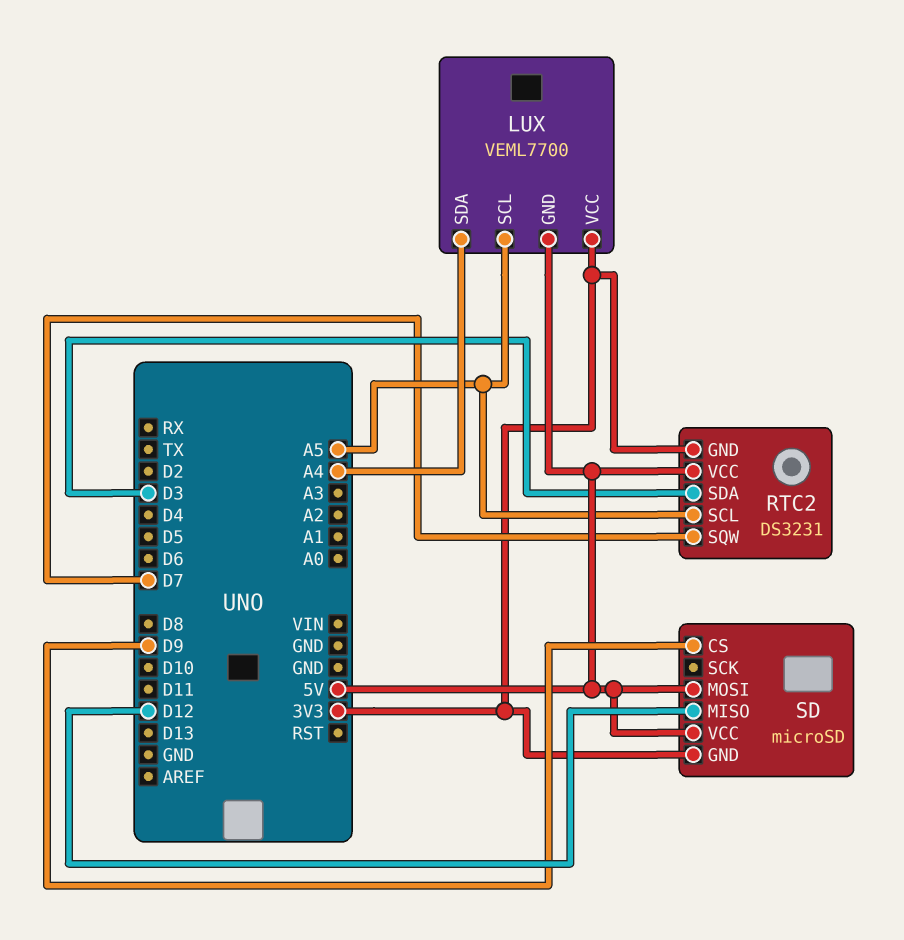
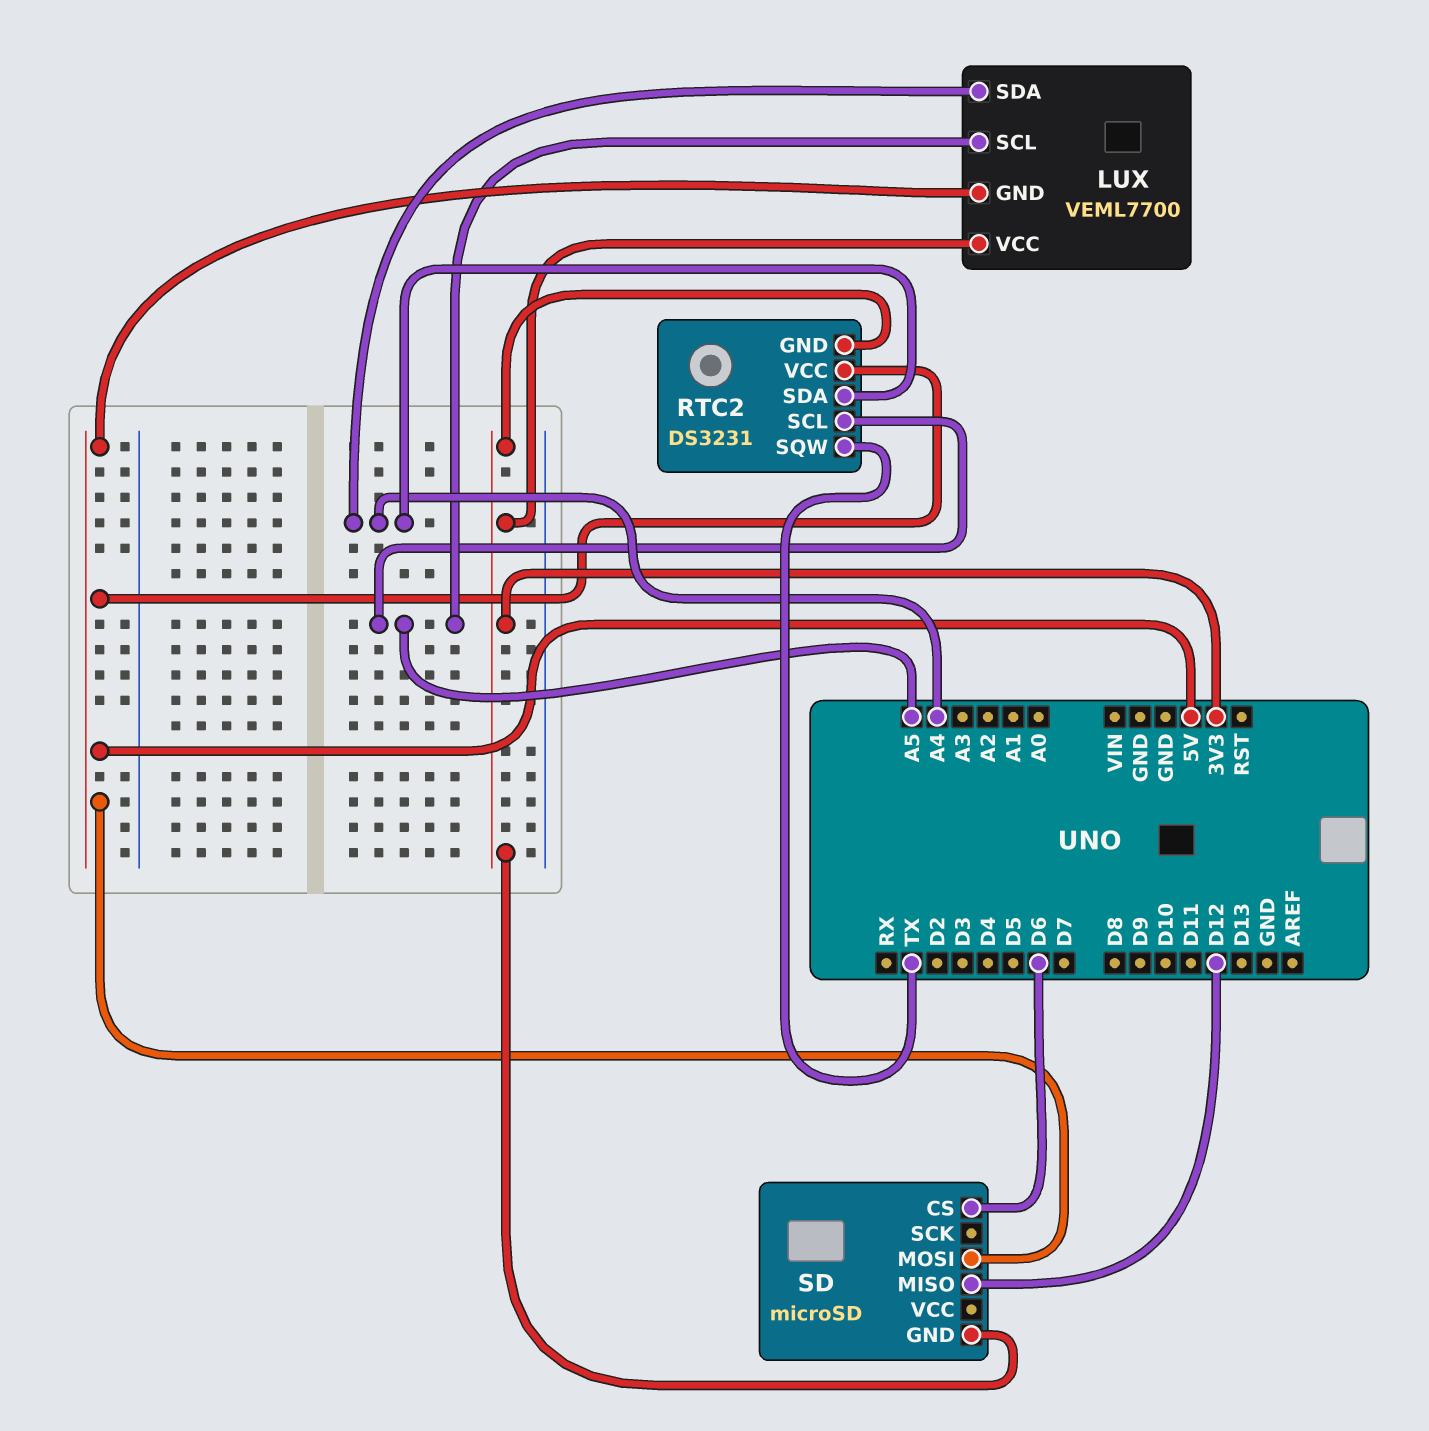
RTC2 pin SDA: D3 -> A4
RTC2 pin SQW: D7 -> TX
SD pin CS: D9 -> D6
SD pin VCC: 5V -> none

